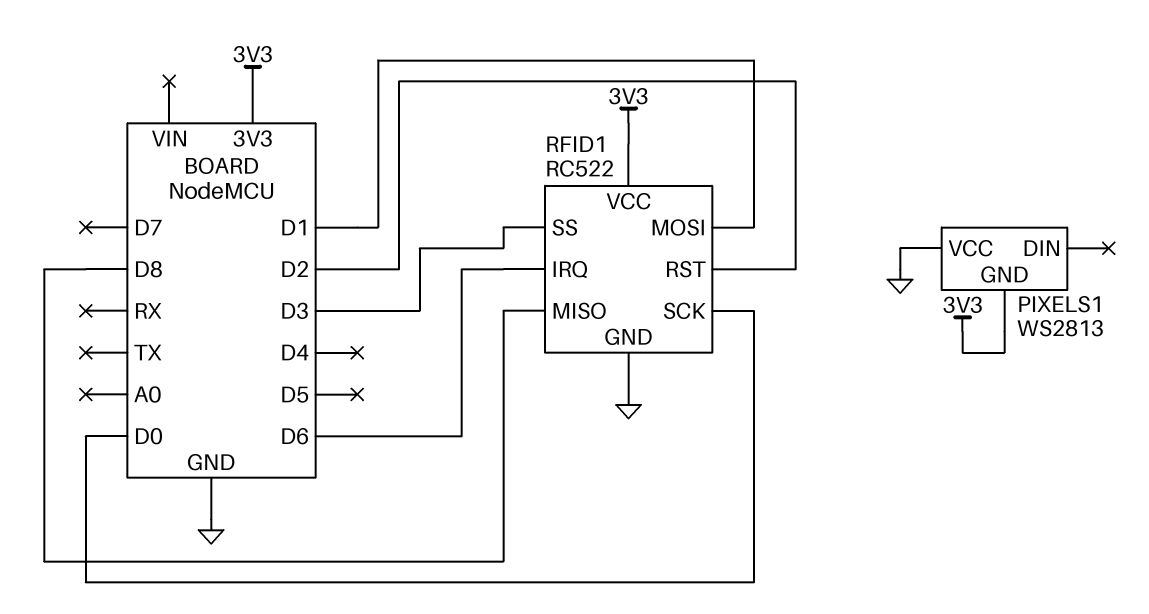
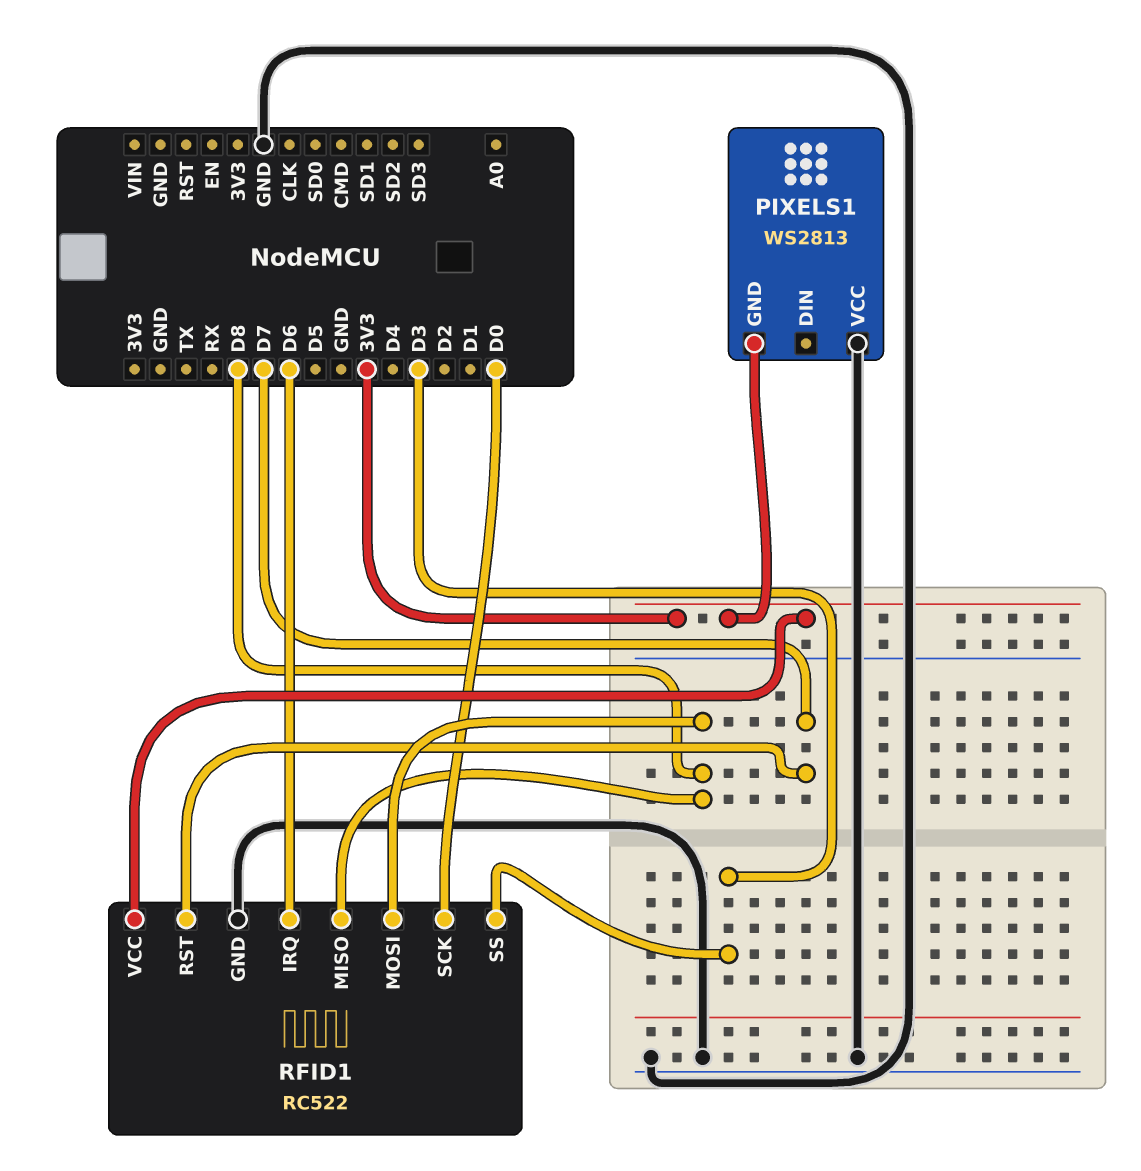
RFID1 pin MOSI: D1 -> D8
RFID1 pin RST: D2 -> D7

